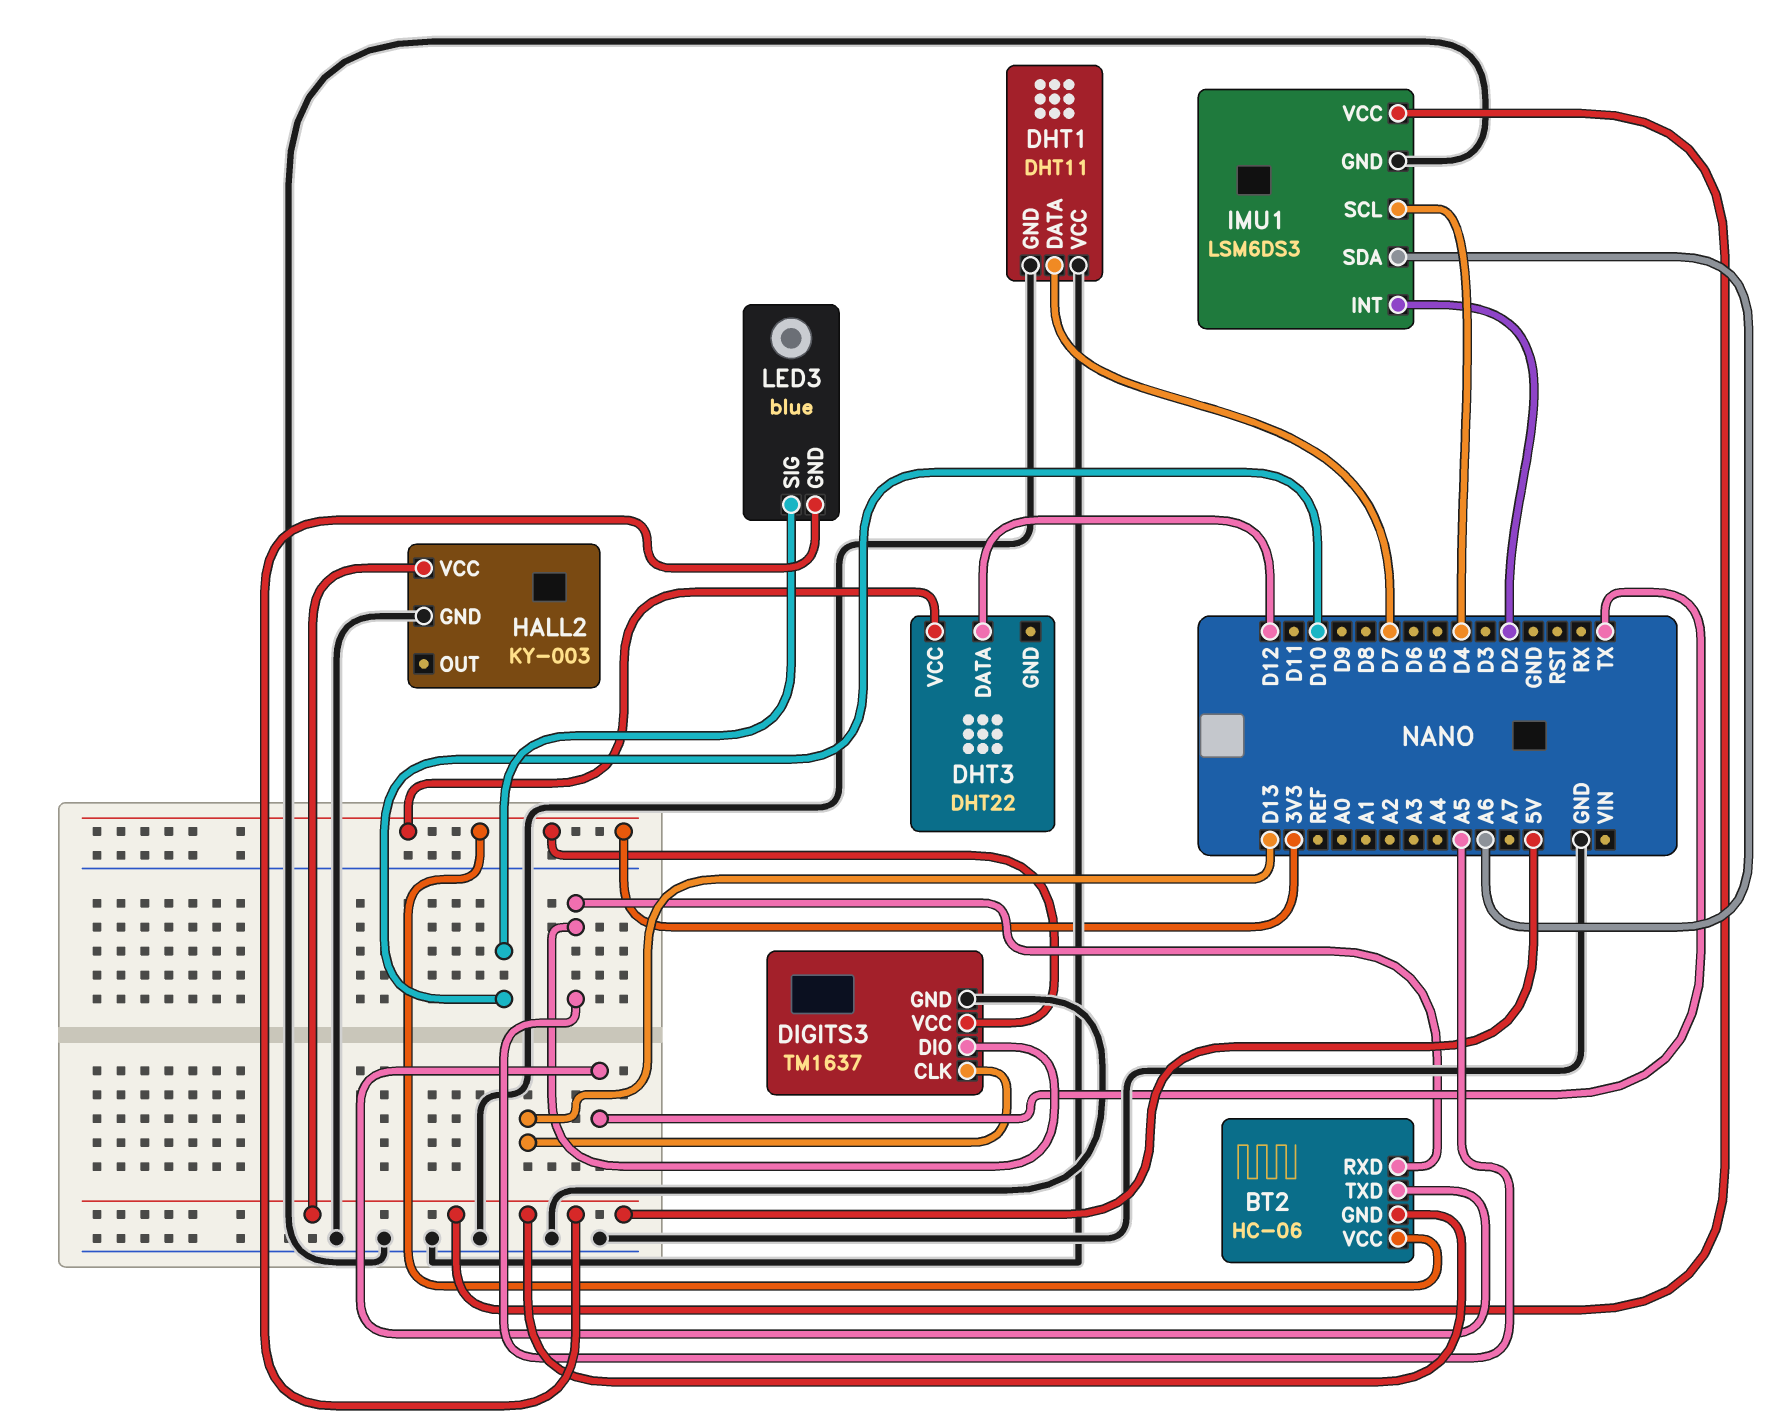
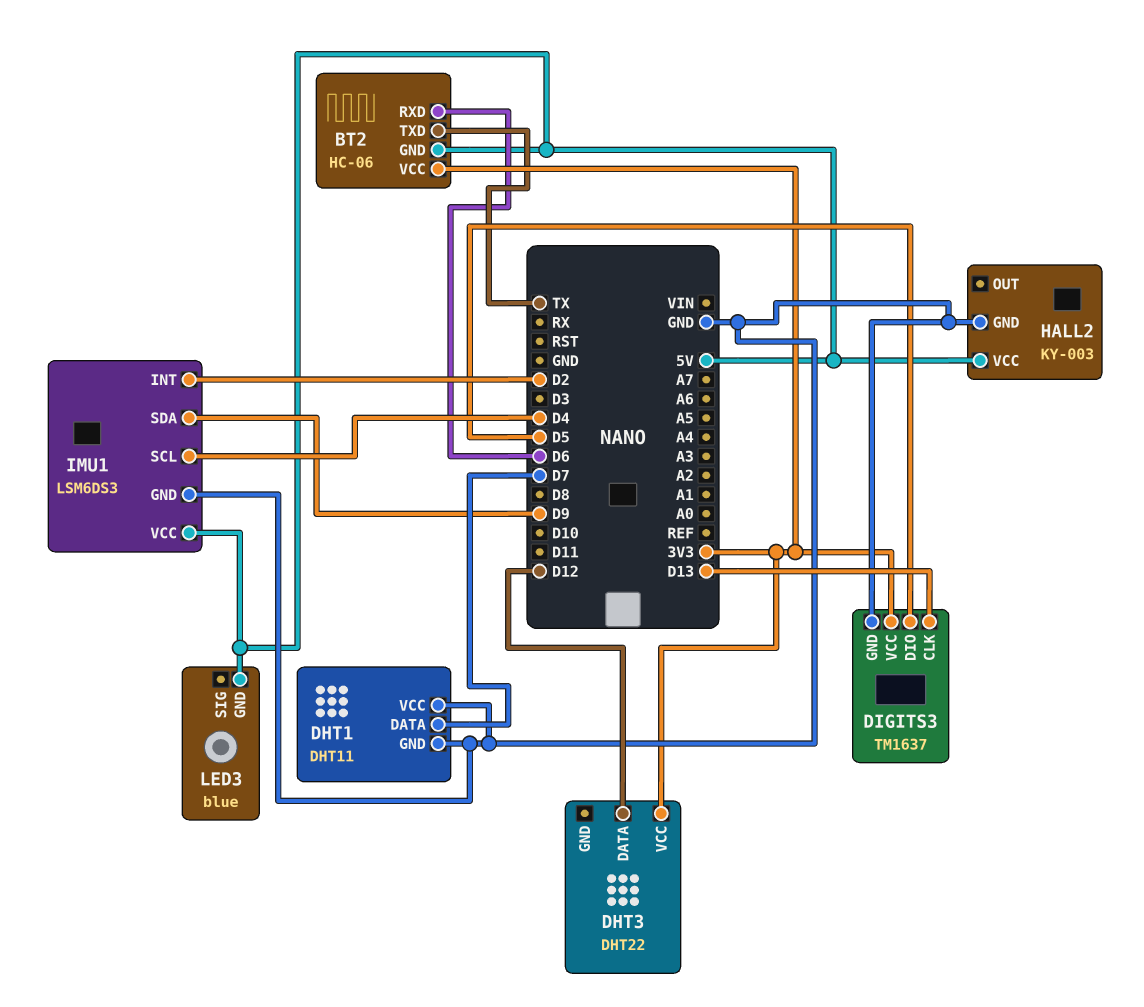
BT2 pin RXD: A5 -> D6
DIGITS3 pin DIO: A5 -> D5
IMU1 pin SDA: A6 -> D9
LED3 pin SIG: D10 -> none

